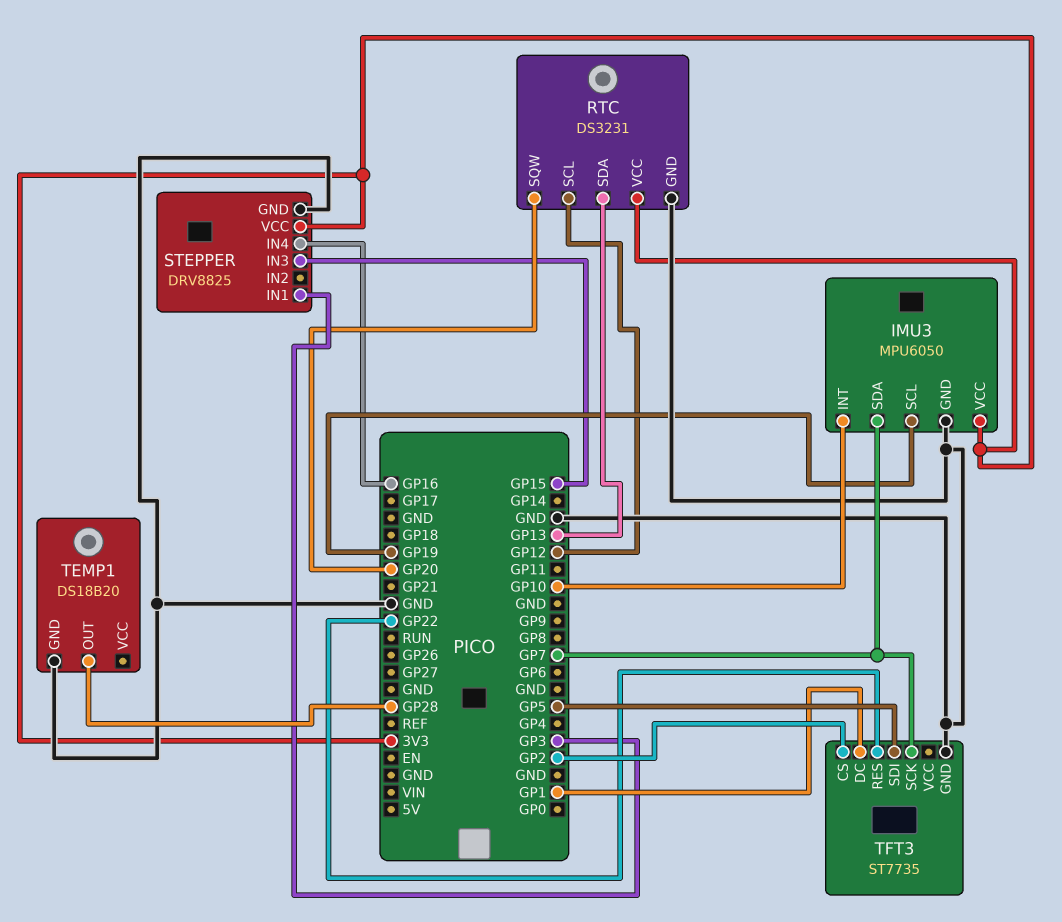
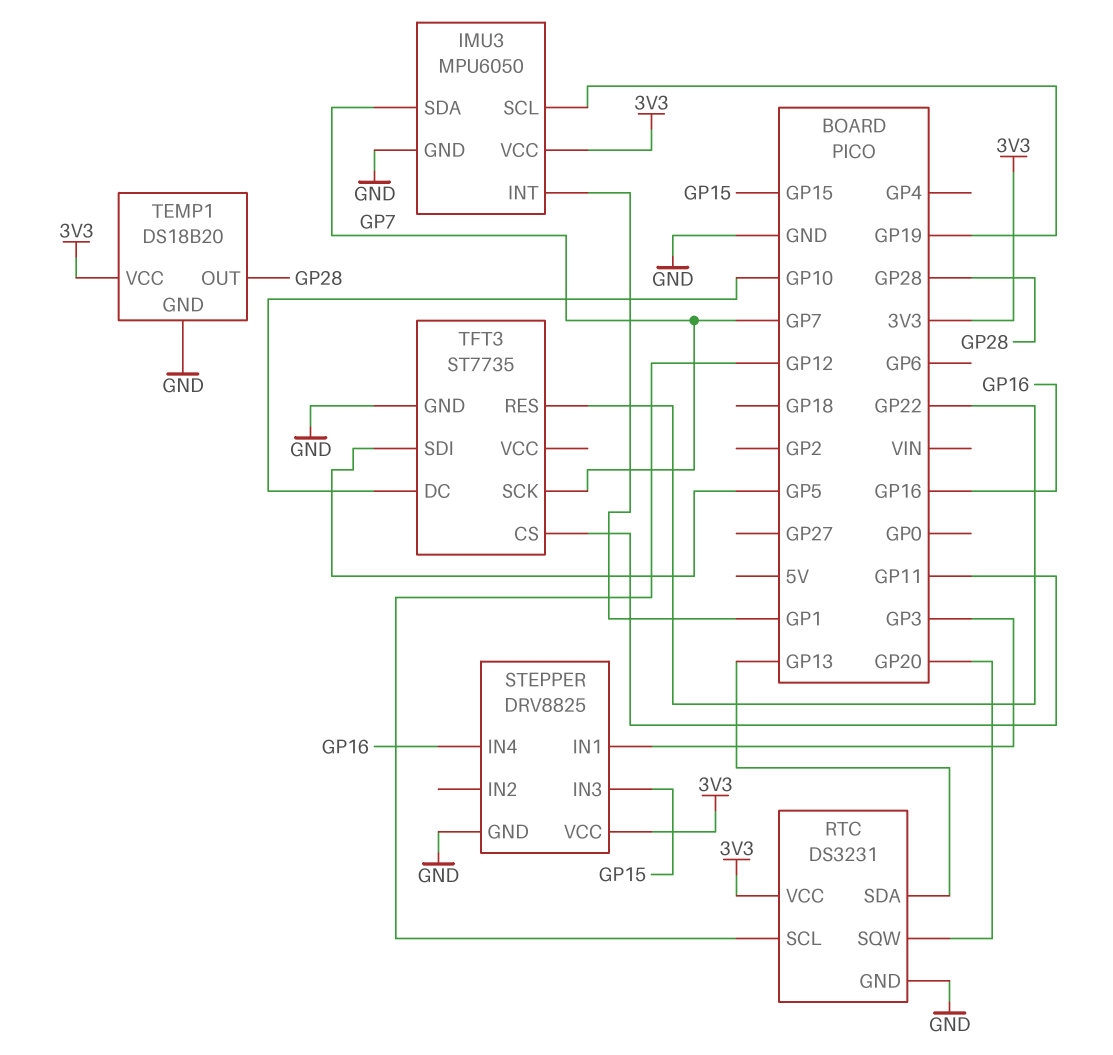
IMU3 pin INT: GP10 -> GP1
TEMP1 pin VCC: none -> 3V3
TFT3 pin CS: GP2 -> GP11
TFT3 pin DC: GP1 -> GP10

